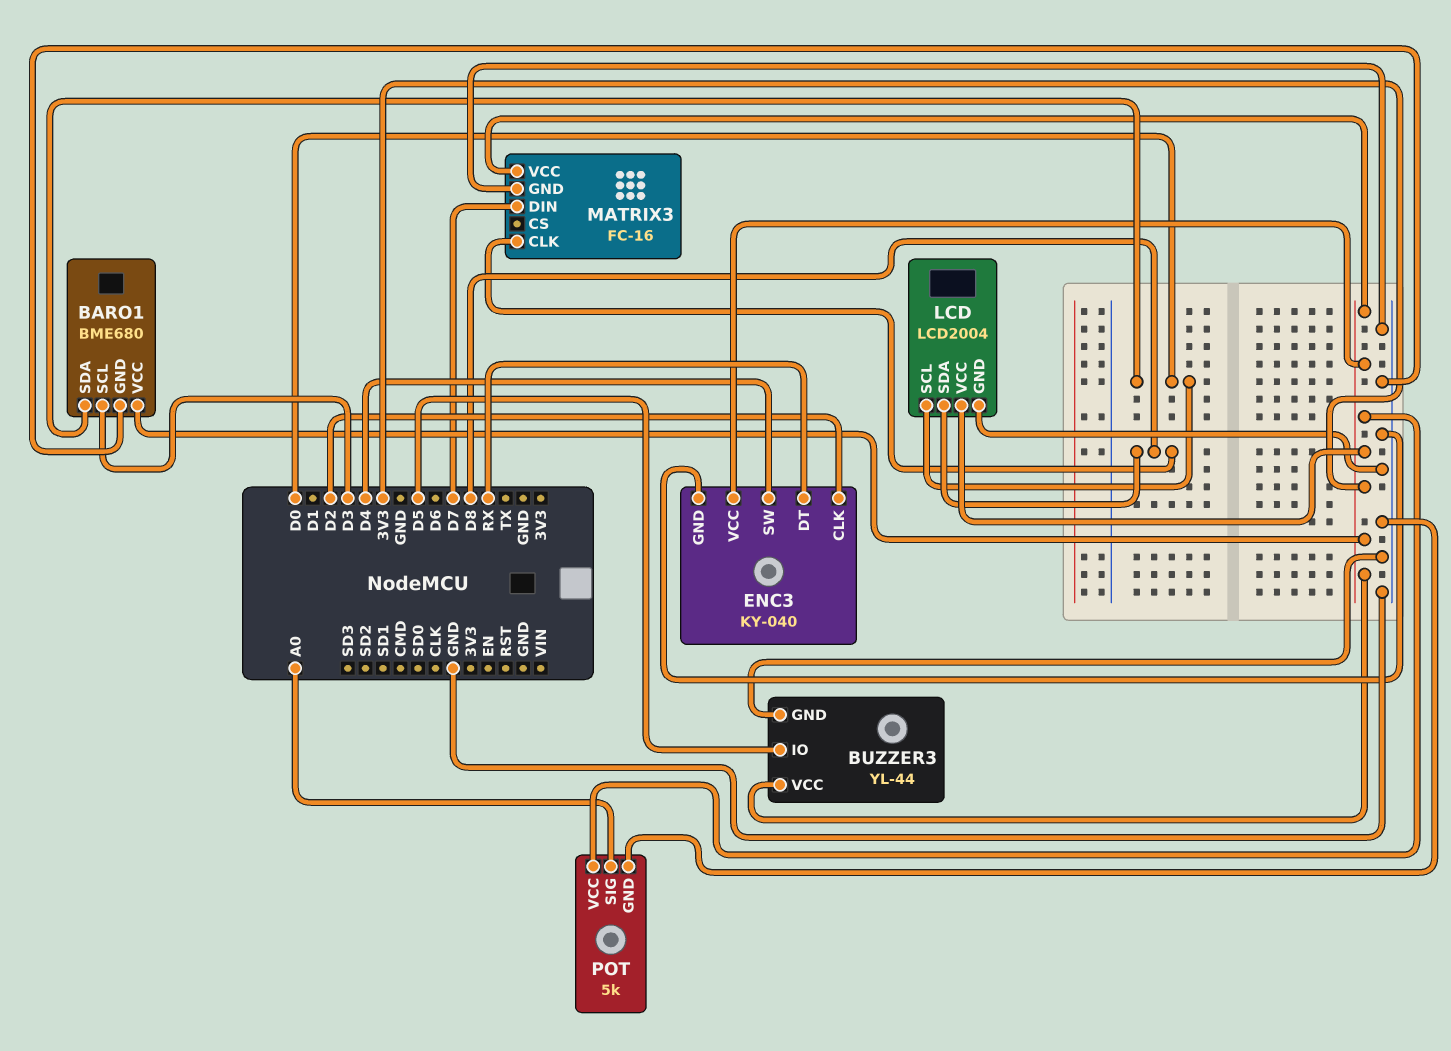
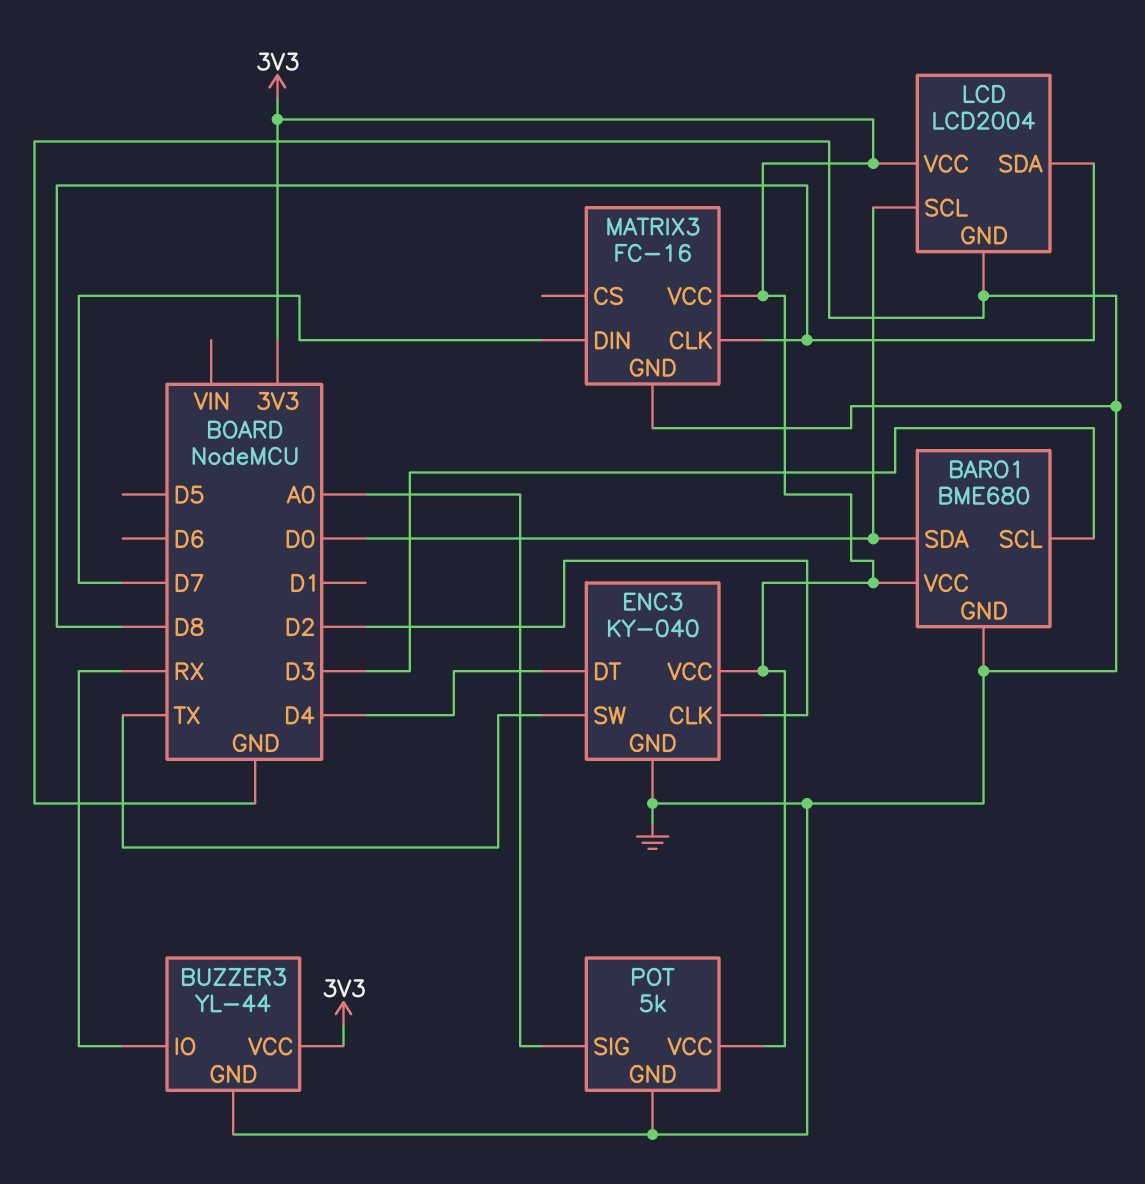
BUZZER3 pin IO: D5 -> RX
ENC3 pin DT: RX -> D4
ENC3 pin SW: D4 -> TX

